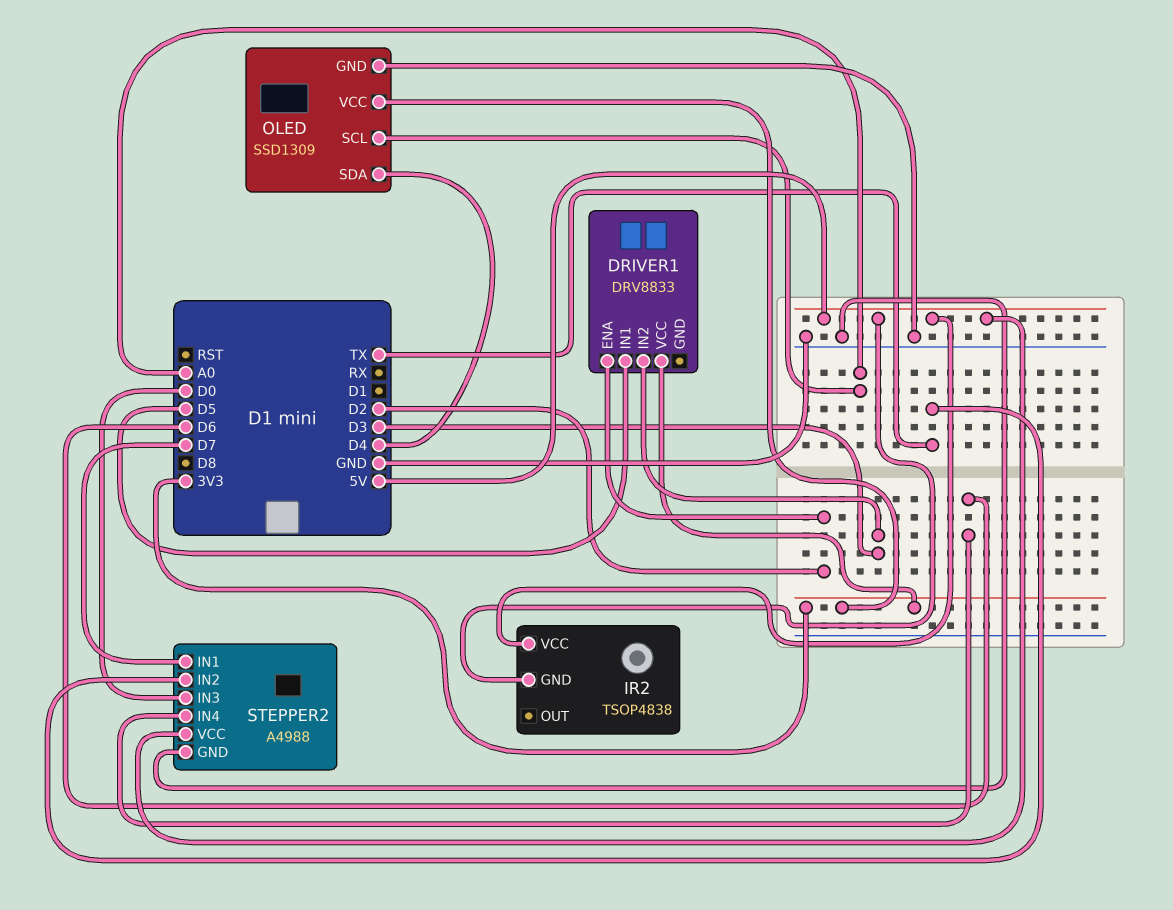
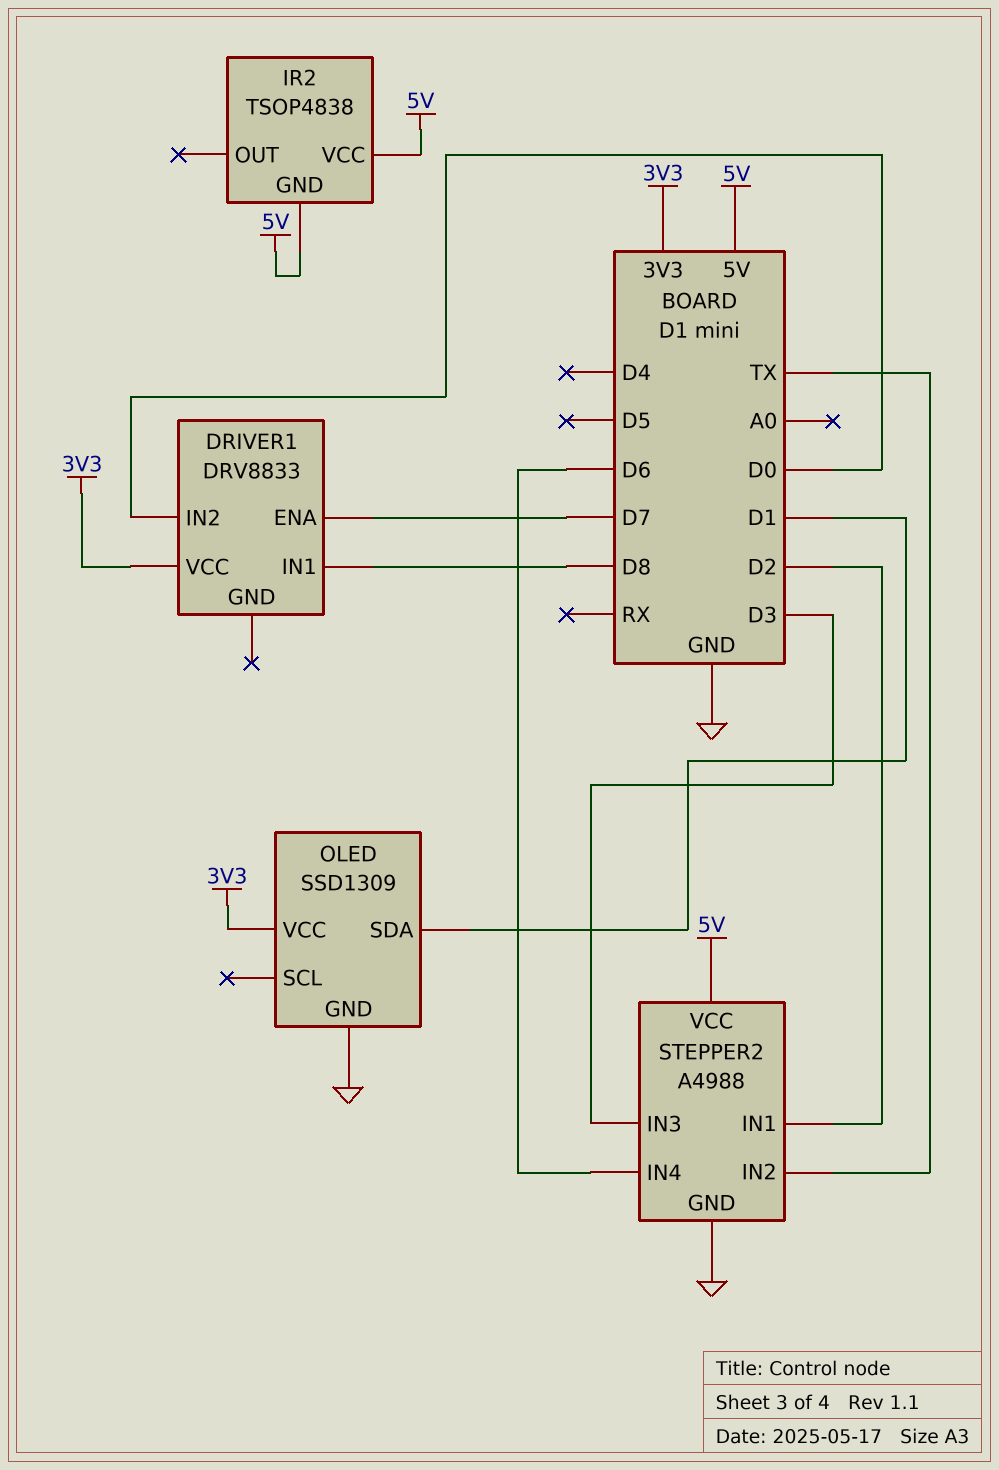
DRIVER1 pin ENA: D2 -> D7
DRIVER1 pin IN1: D5 -> D8
DRIVER1 pin IN2: D3 -> D0
OLED pin SCL: A0 -> none
OLED pin SDA: D4 -> D1
STEPPER2 pin IN1: D7 -> D2
STEPPER2 pin IN3: D0 -> D3

